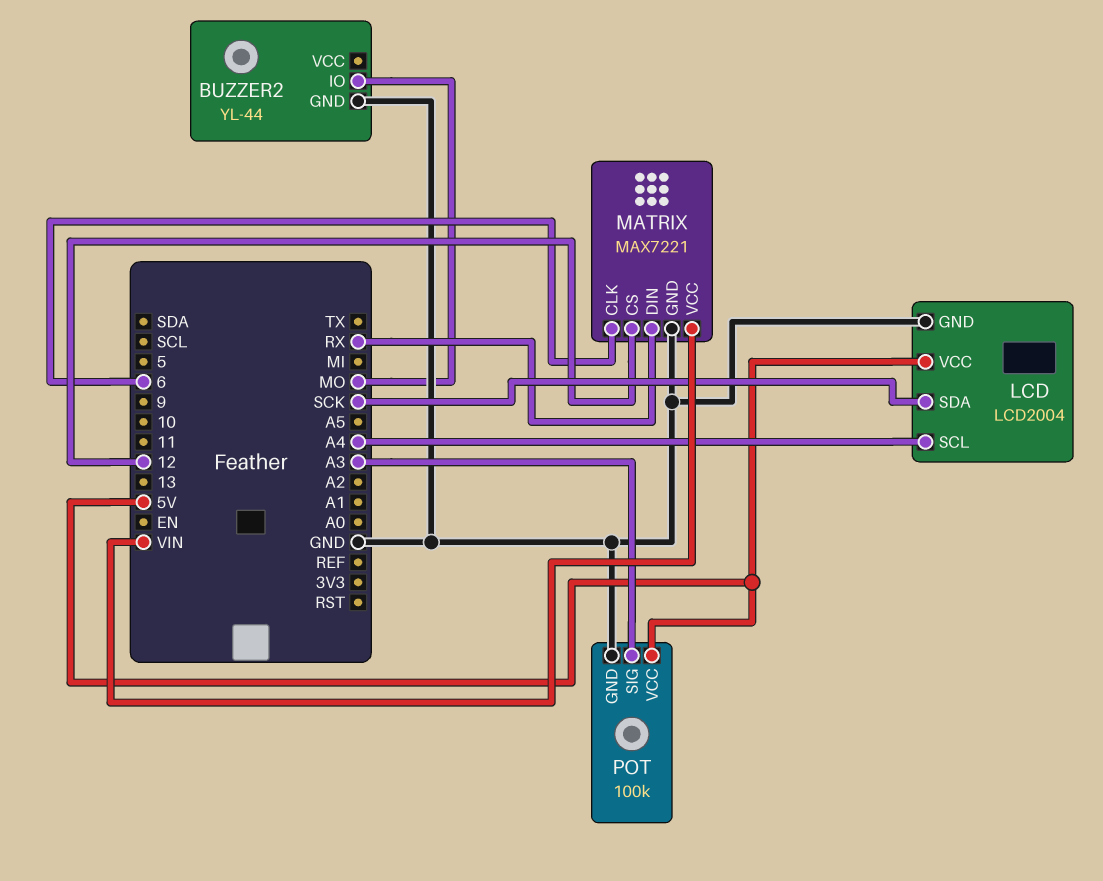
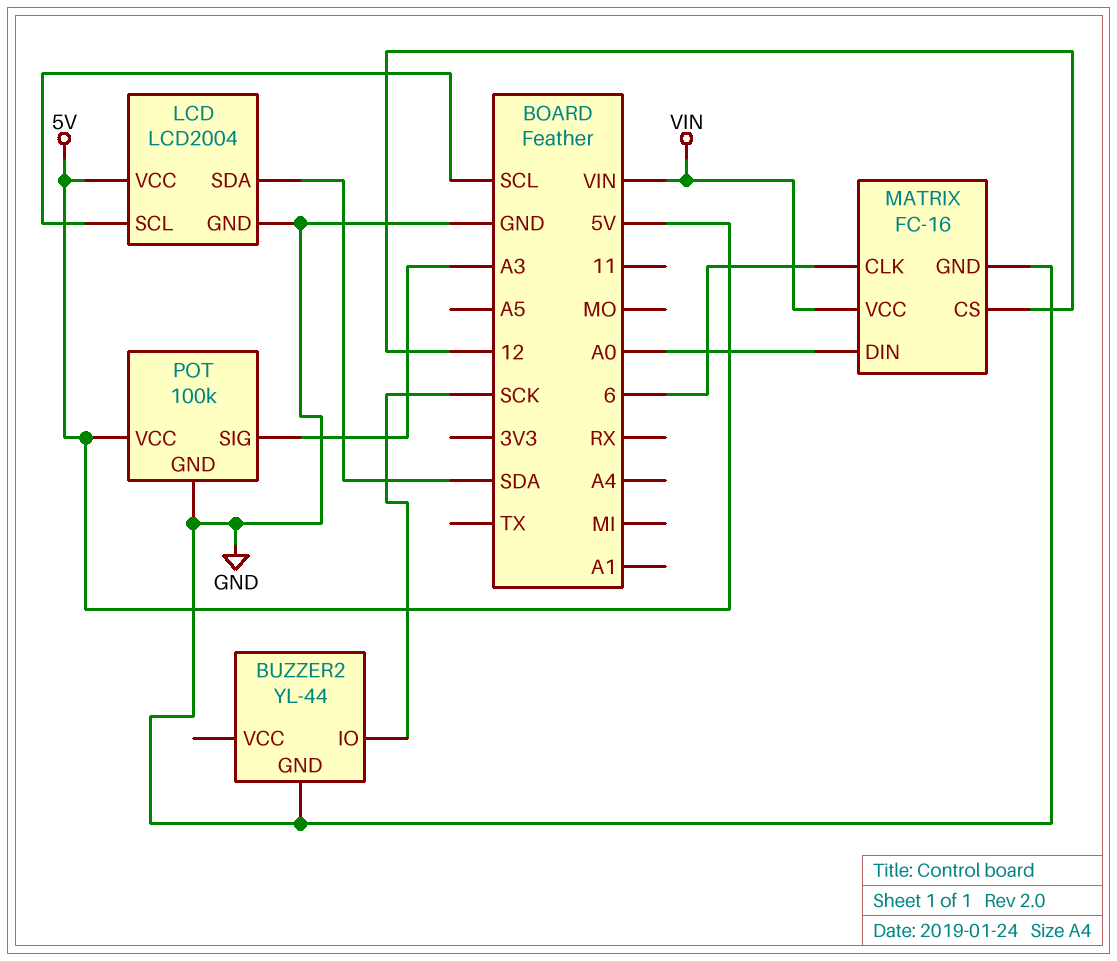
BUZZER2 pin IO: MO -> SCK
LCD pin SCL: A4 -> SCL
LCD pin SDA: SCK -> SDA
MATRIX: MAX7221 -> FC-16
MATRIX pin DIN: RX -> A0

